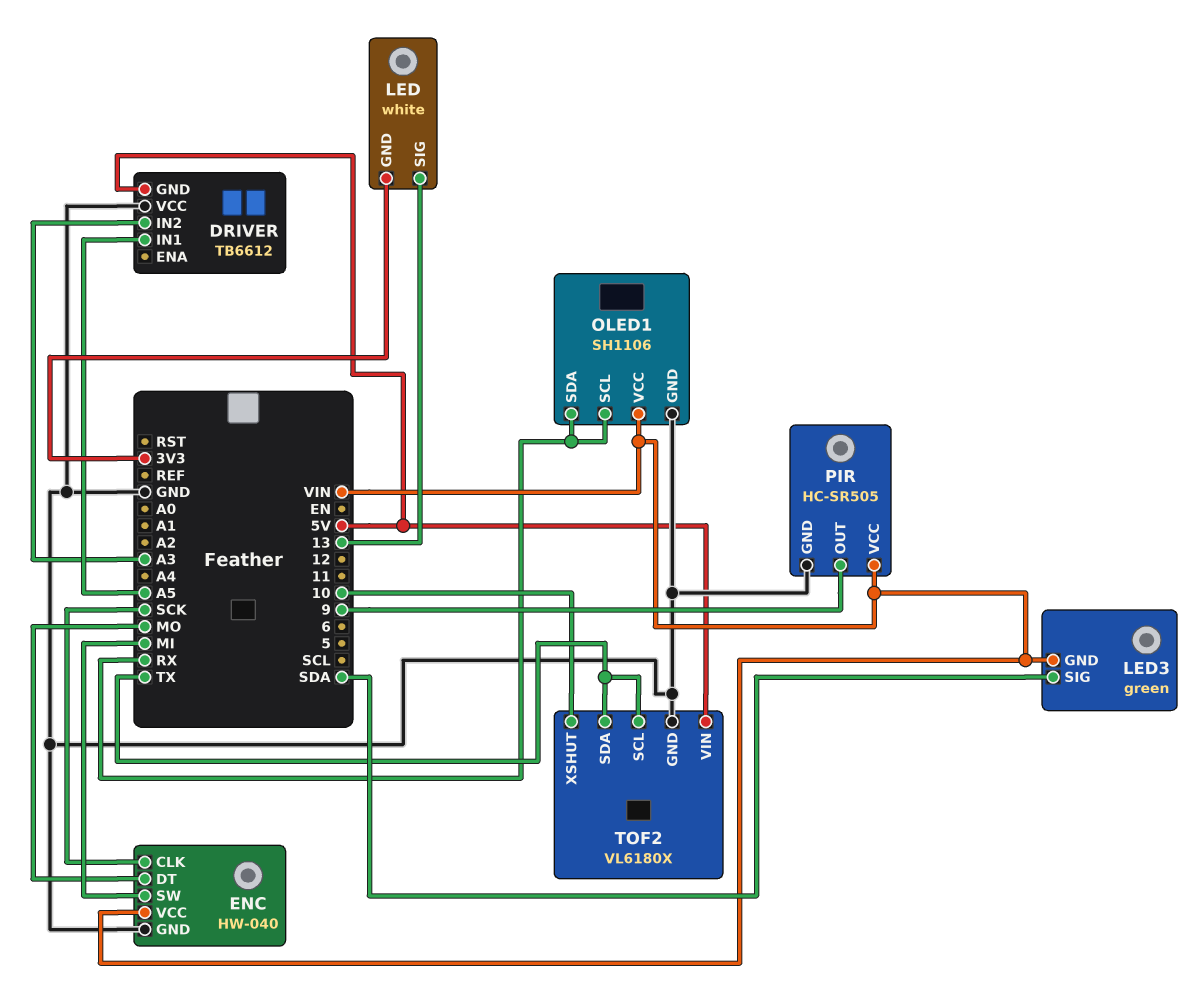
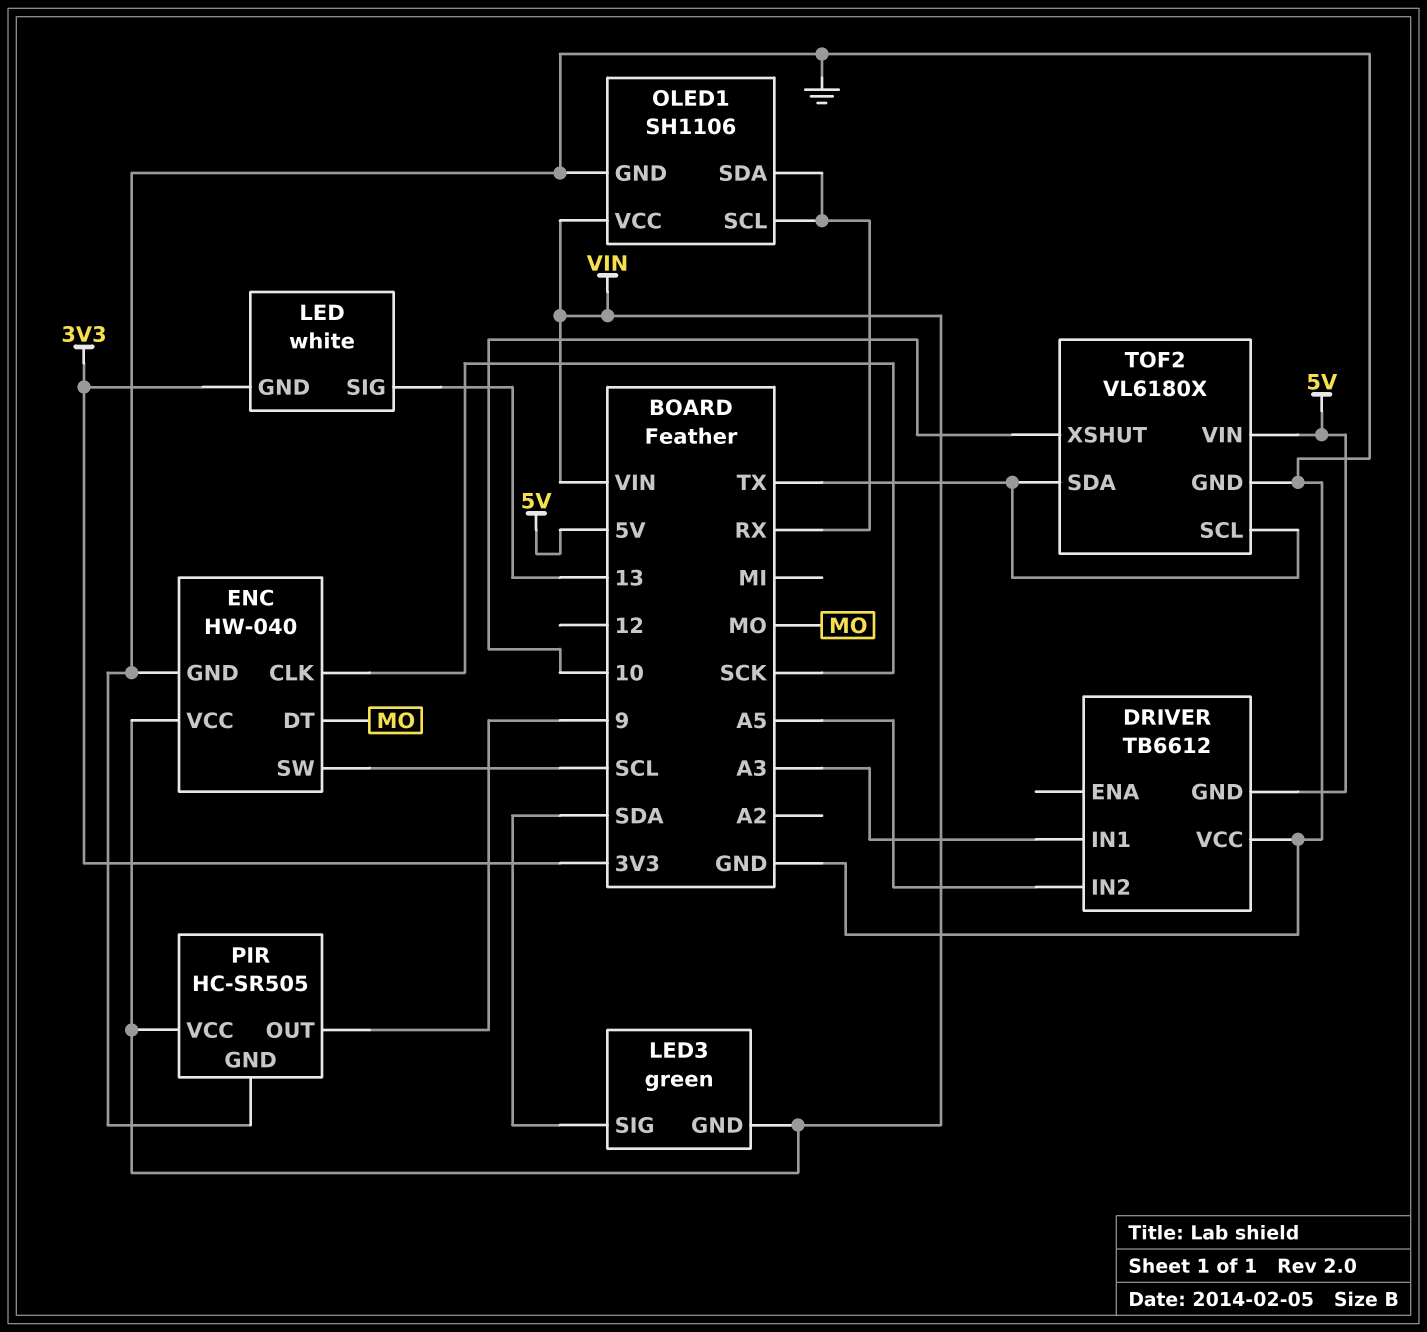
DRIVER pin IN1: A5 -> A3
DRIVER pin IN2: A3 -> A5
ENC pin SW: MI -> SCL

